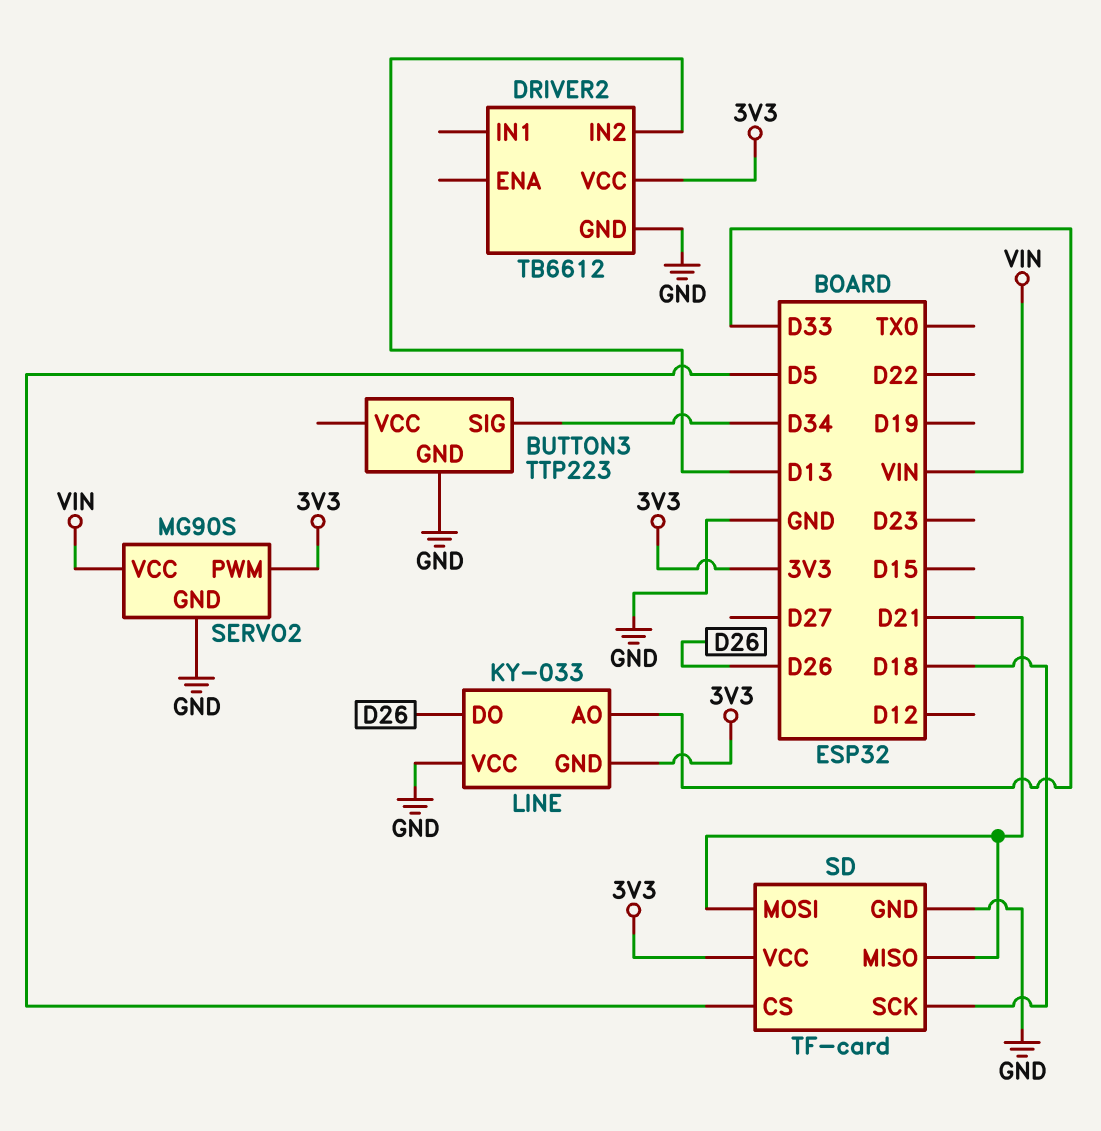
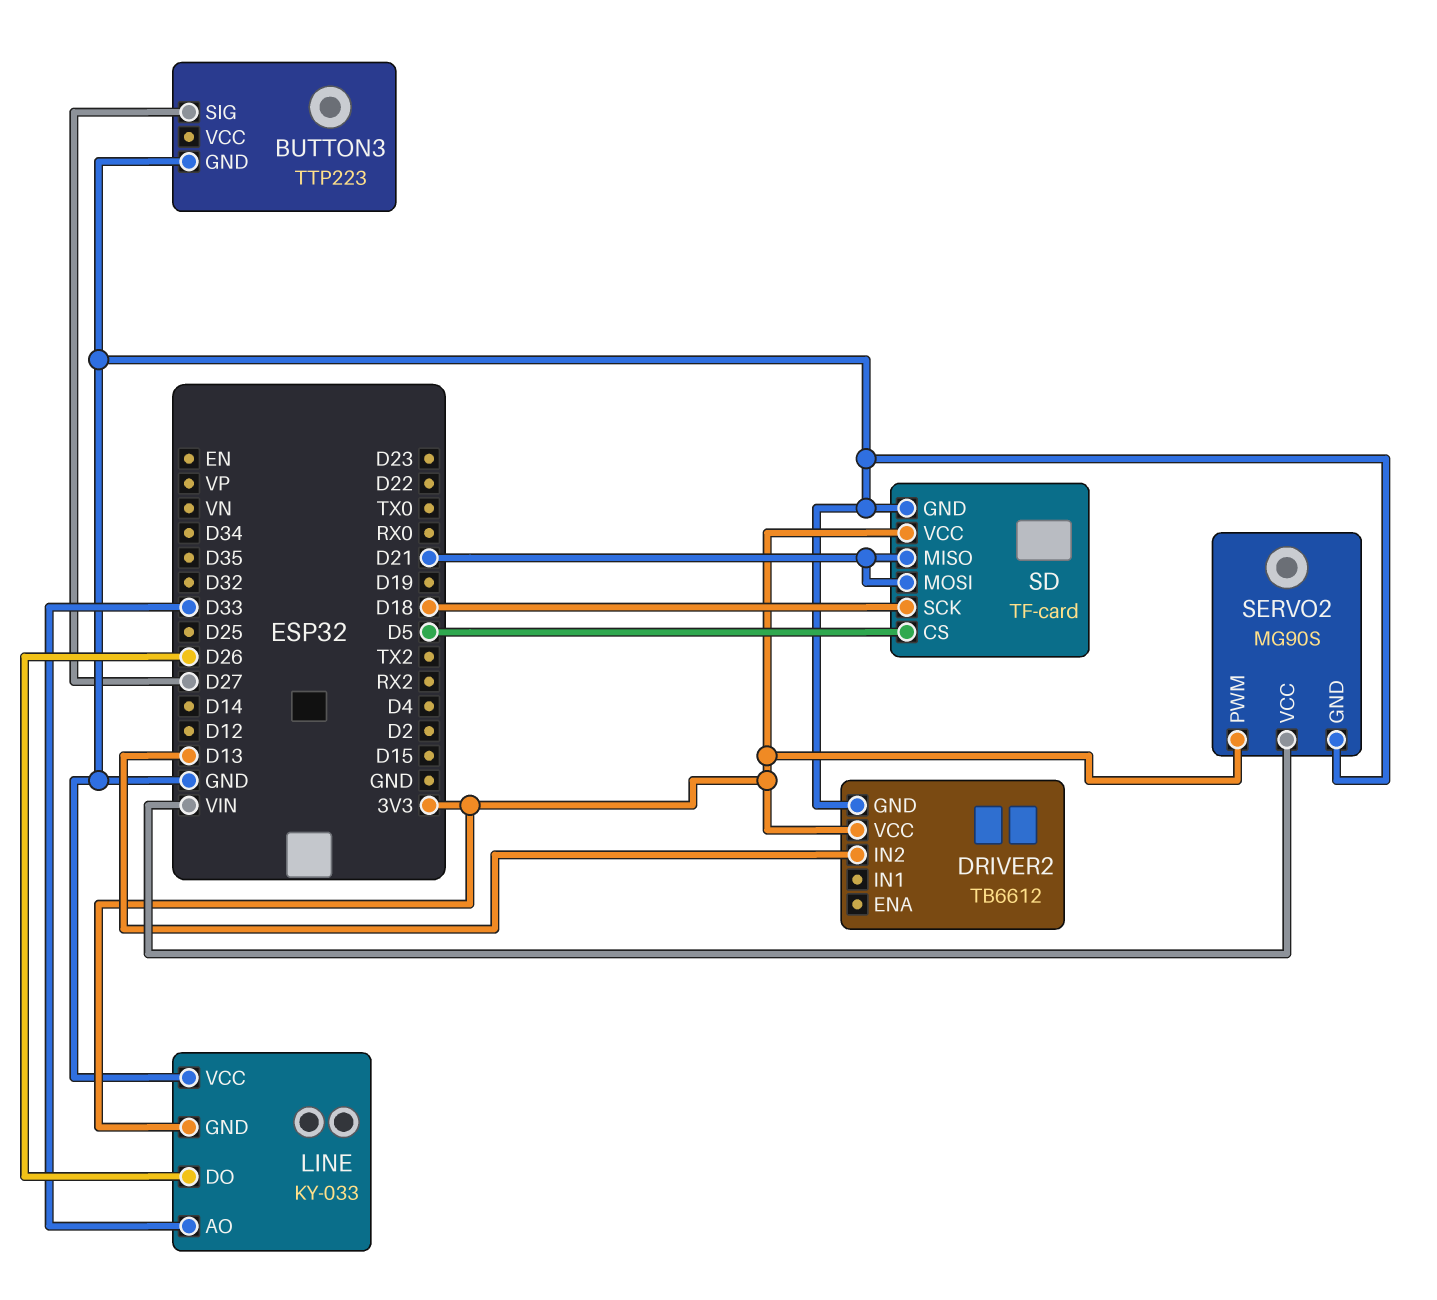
BUTTON3 pin SIG: D34 -> D27

